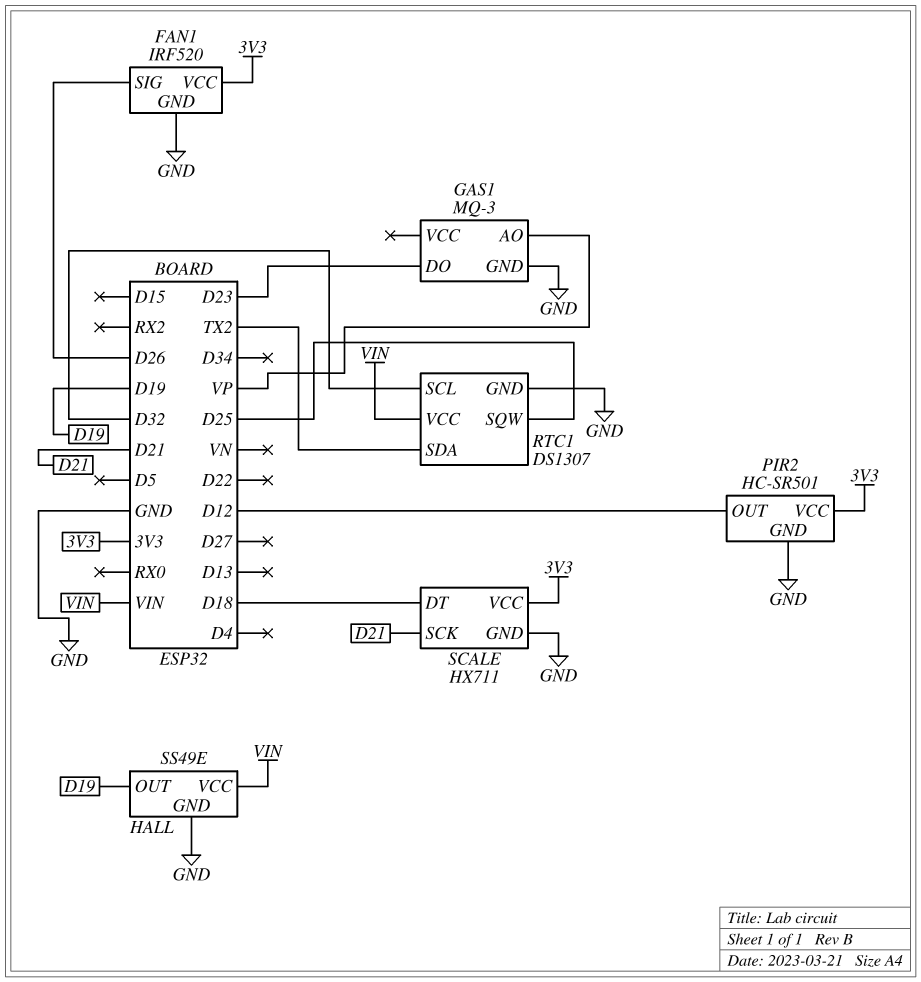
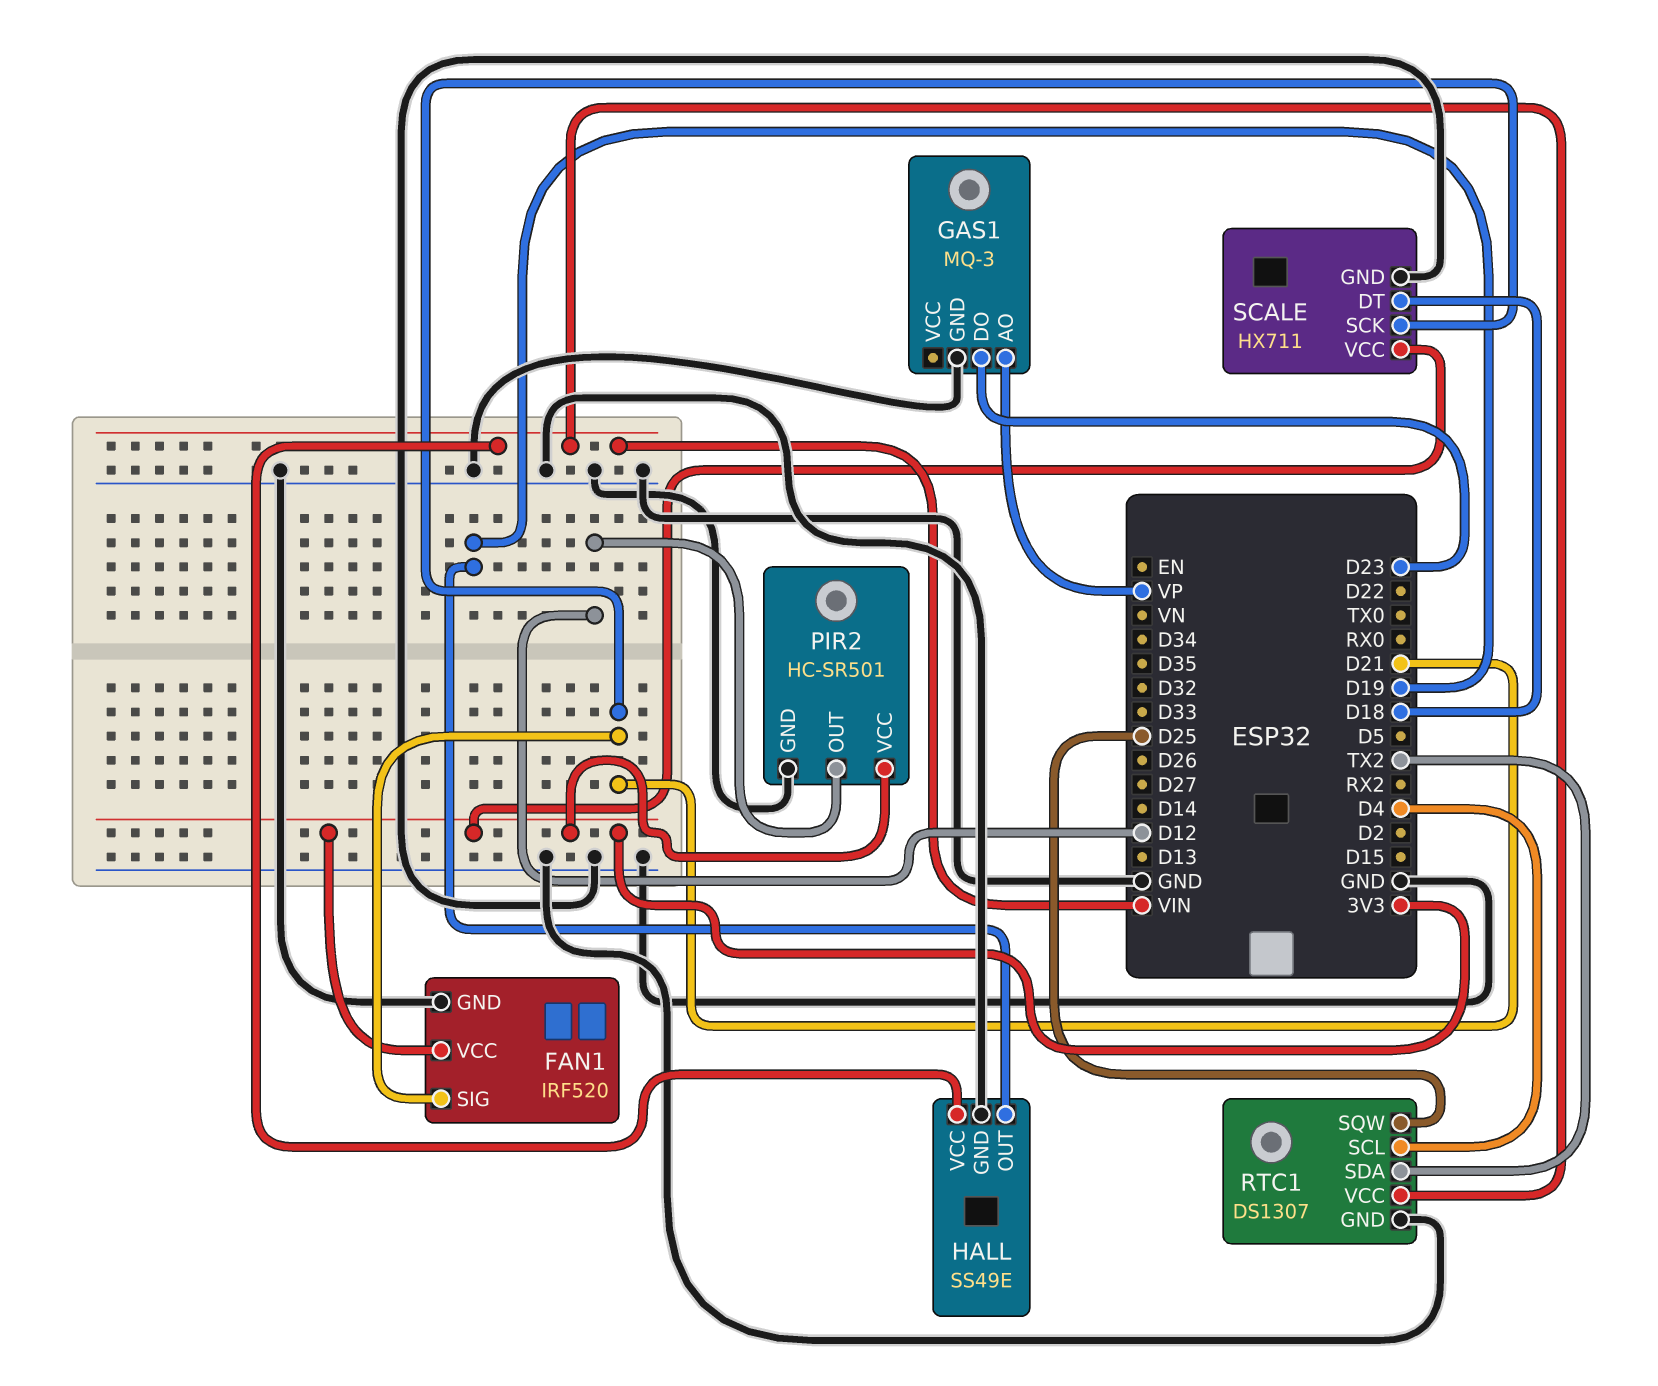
FAN1 pin SIG: D26 -> D21
RTC1 pin SCL: D32 -> D4

